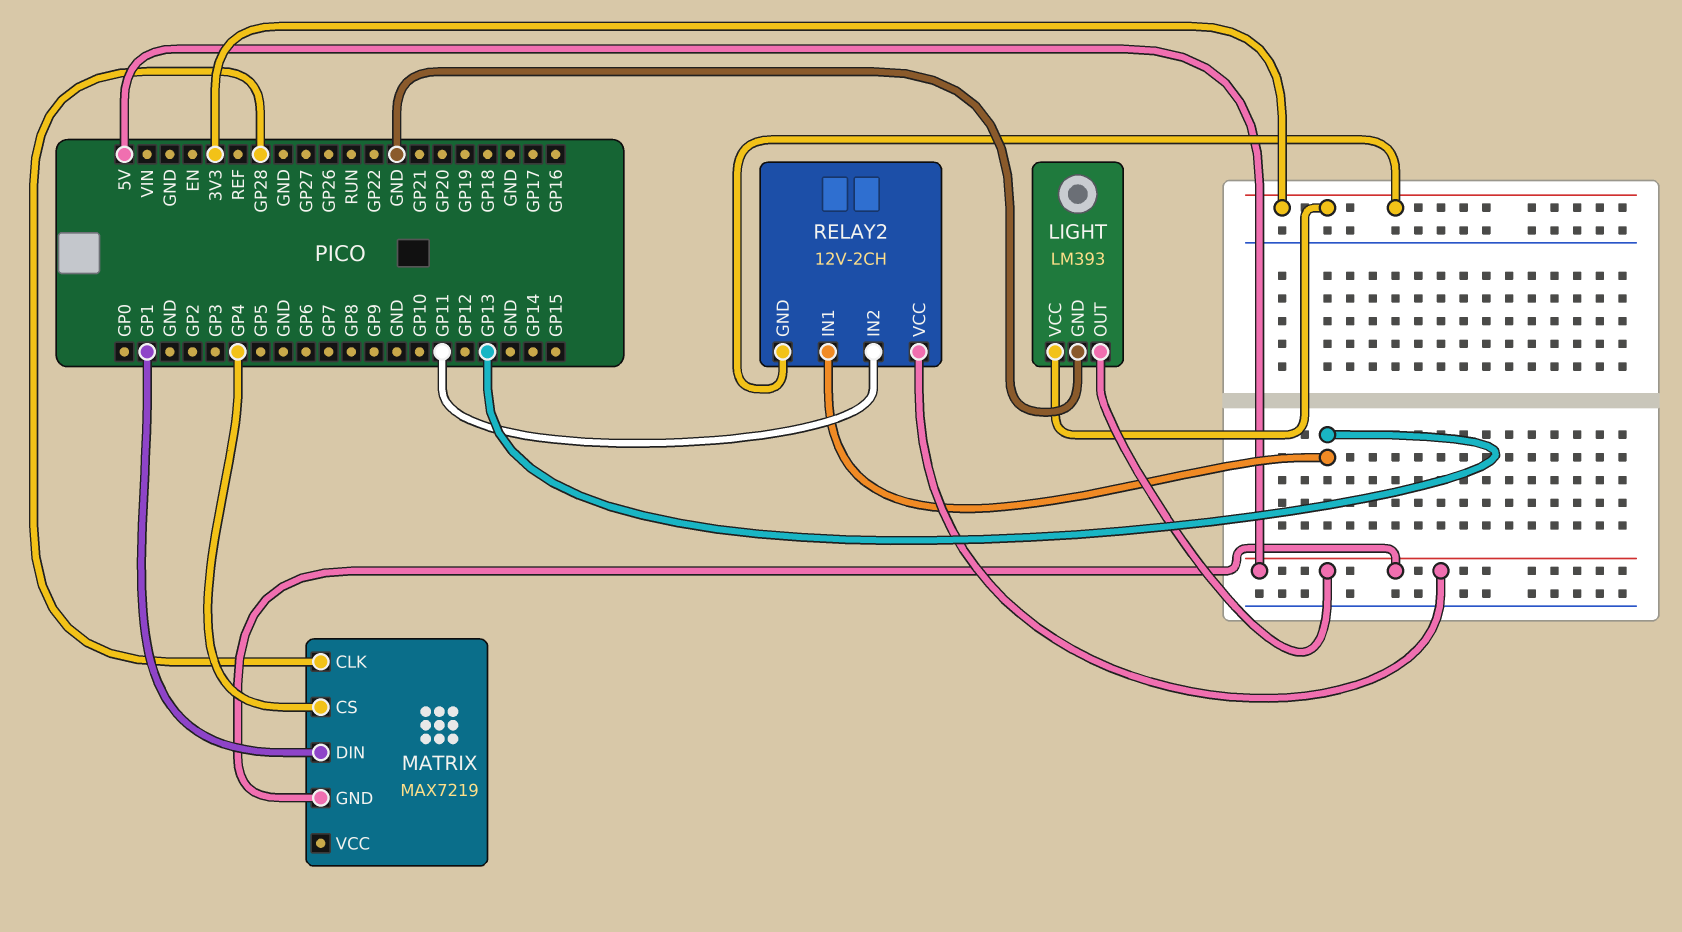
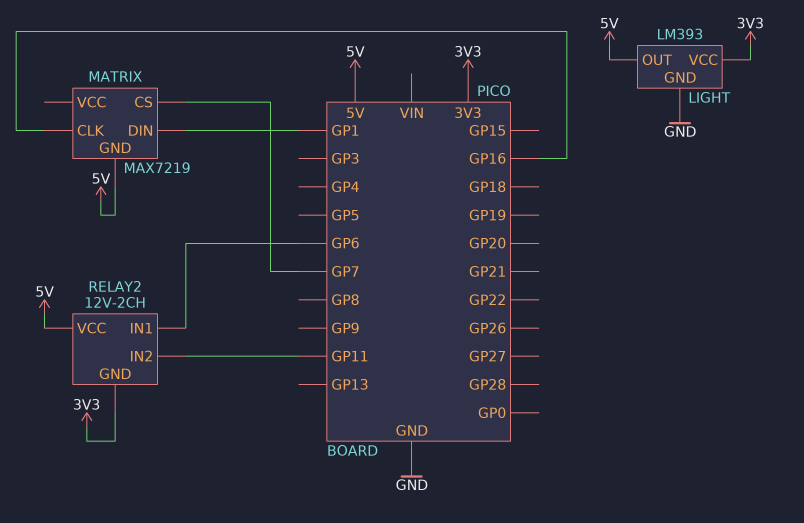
MATRIX pin CLK: GP28 -> GP16
MATRIX pin CS: GP4 -> GP7
RELAY2 pin IN1: GP13 -> GP6

